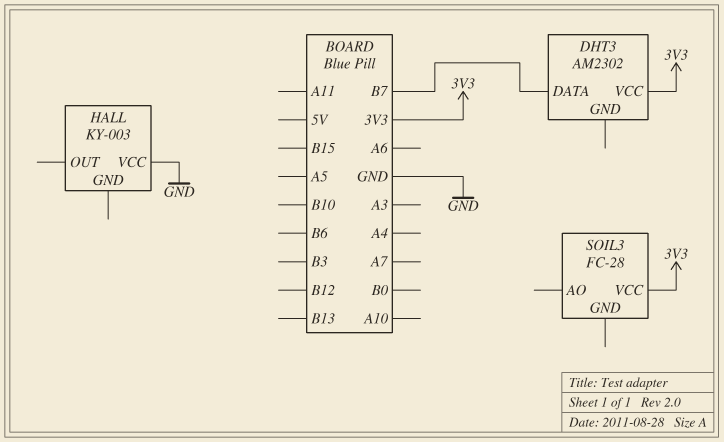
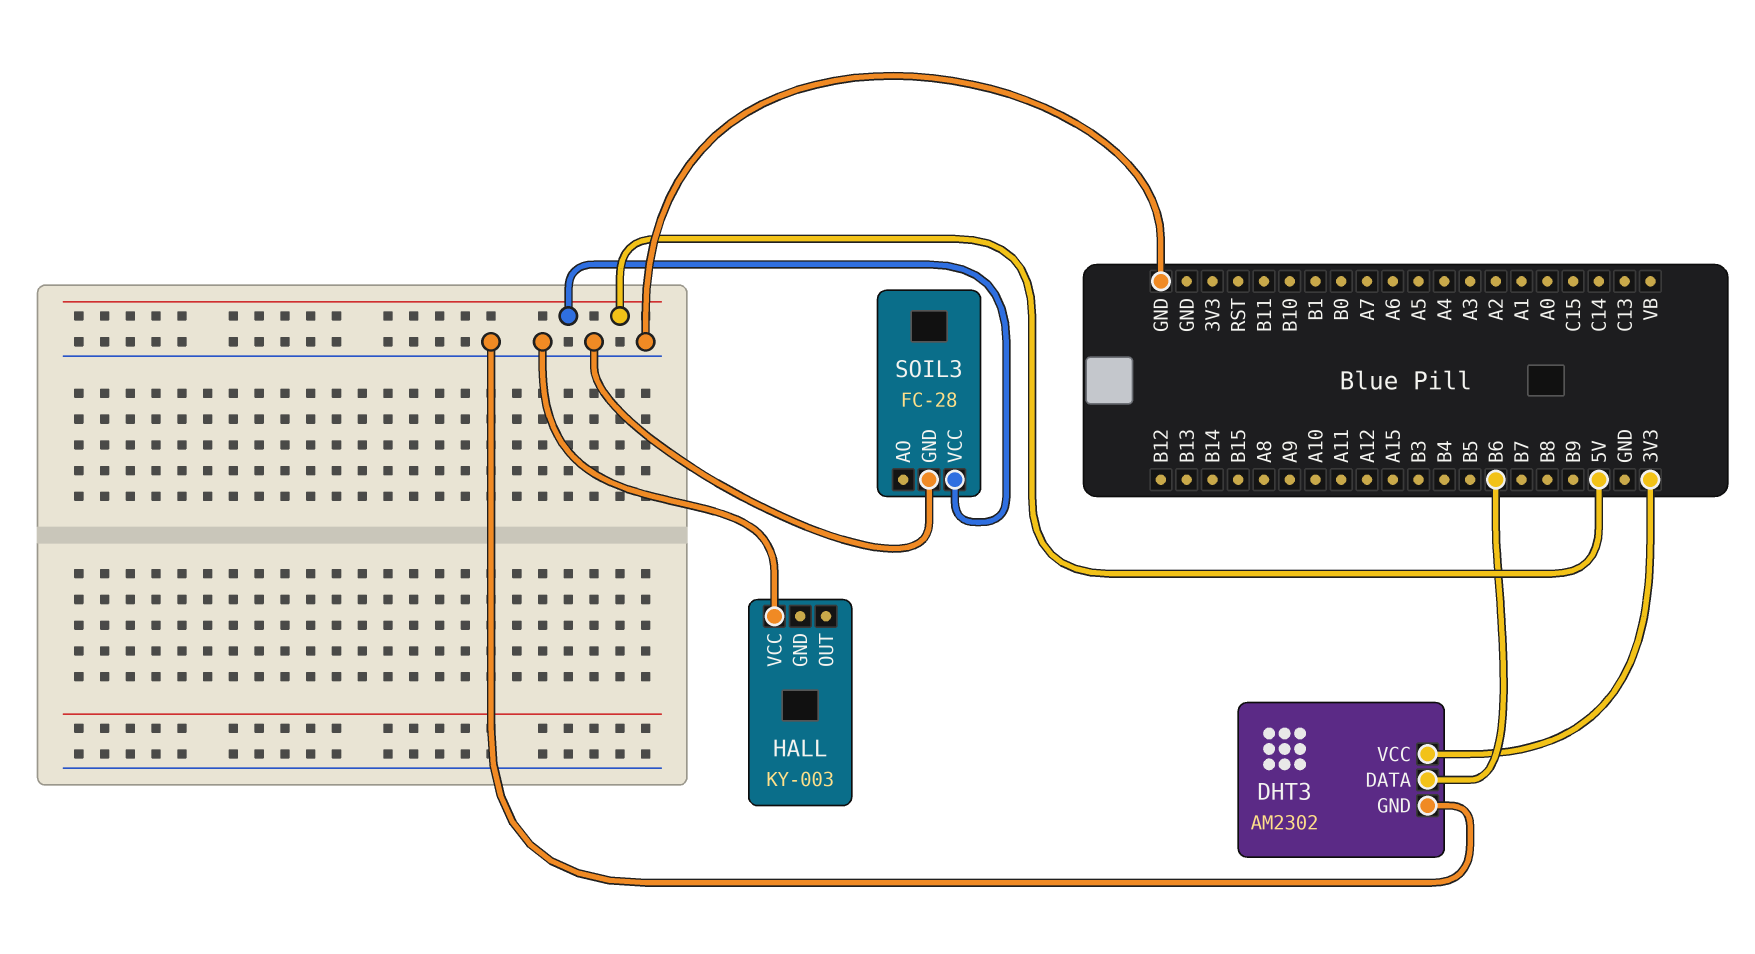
DHT3 pin DATA: B7 -> B6
DHT3 pin GND: none -> GND
SOIL3 pin GND: none -> GND
SOIL3 pin VCC: 3V3 -> 5V

